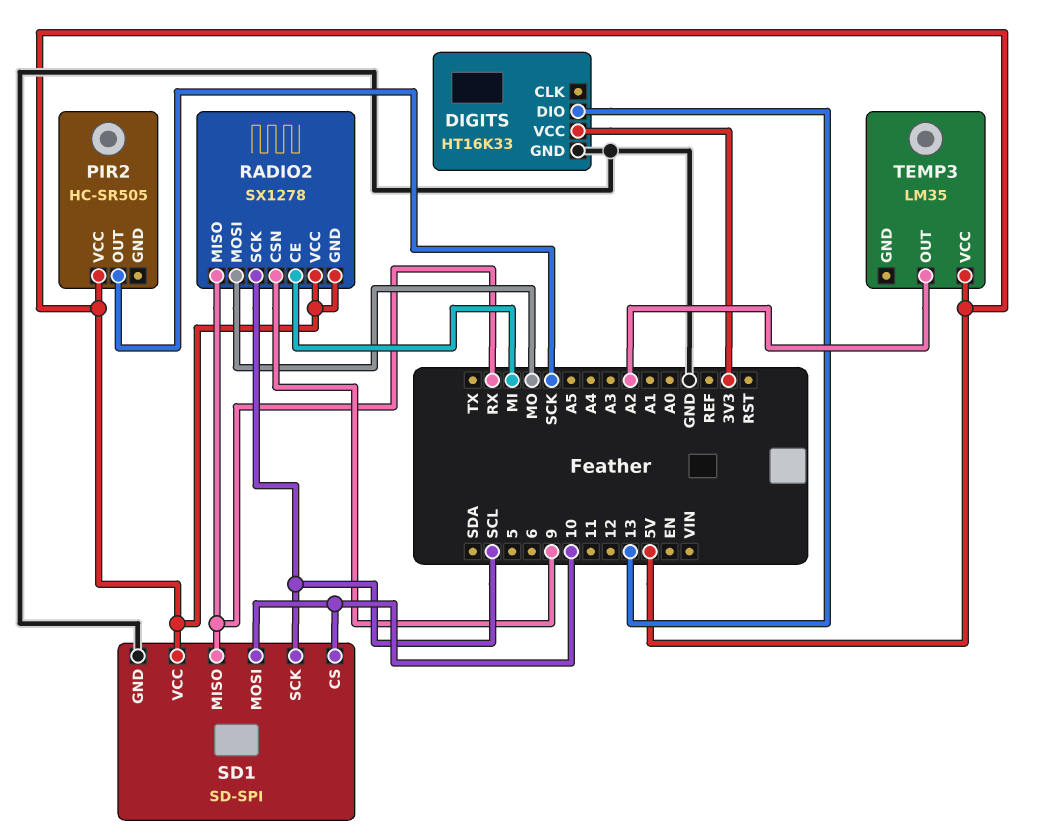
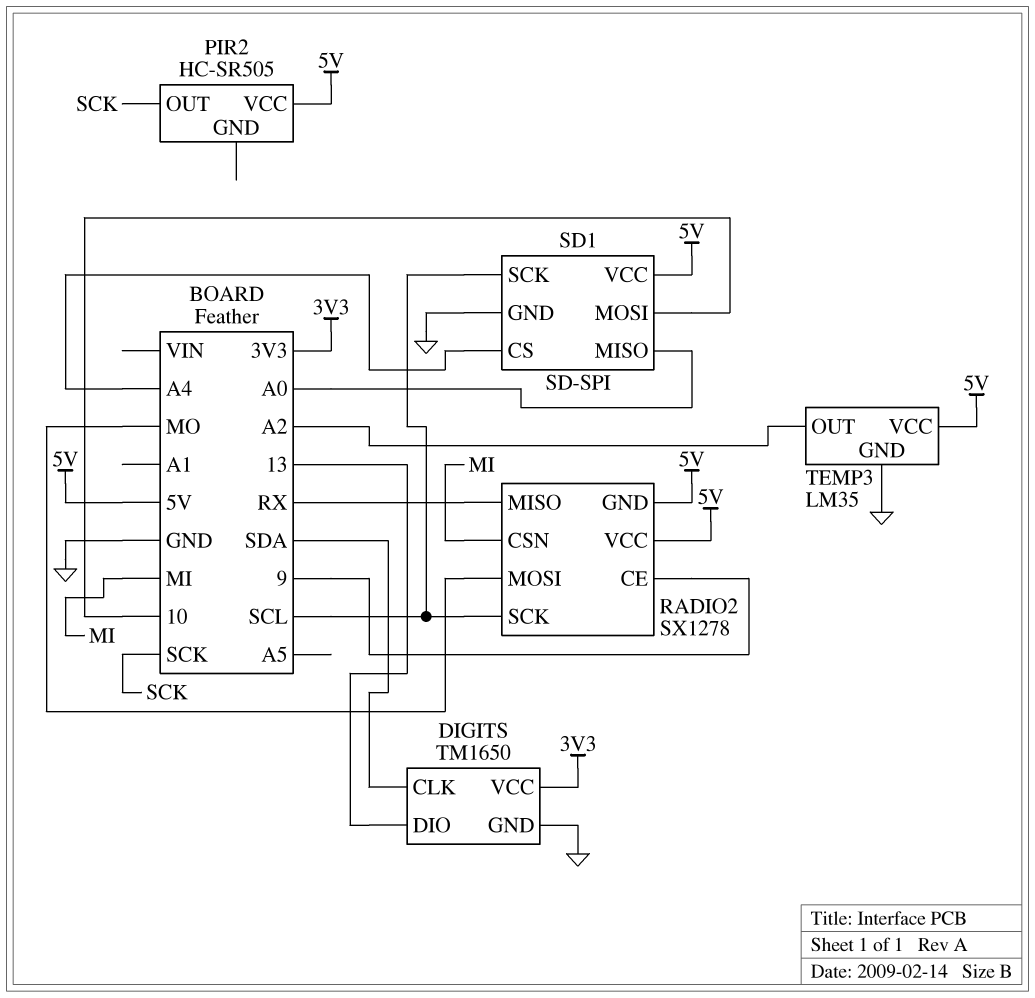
DIGITS: HT16K33 -> TM1650
DIGITS pin CLK: none -> SDA
RADIO2 pin CE: MI -> 9
RADIO2 pin CSN: 9 -> MI
SD1 pin CS: 10 -> A4
SD1 pin MISO: RX -> A0
TEMP3 pin GND: none -> GND

